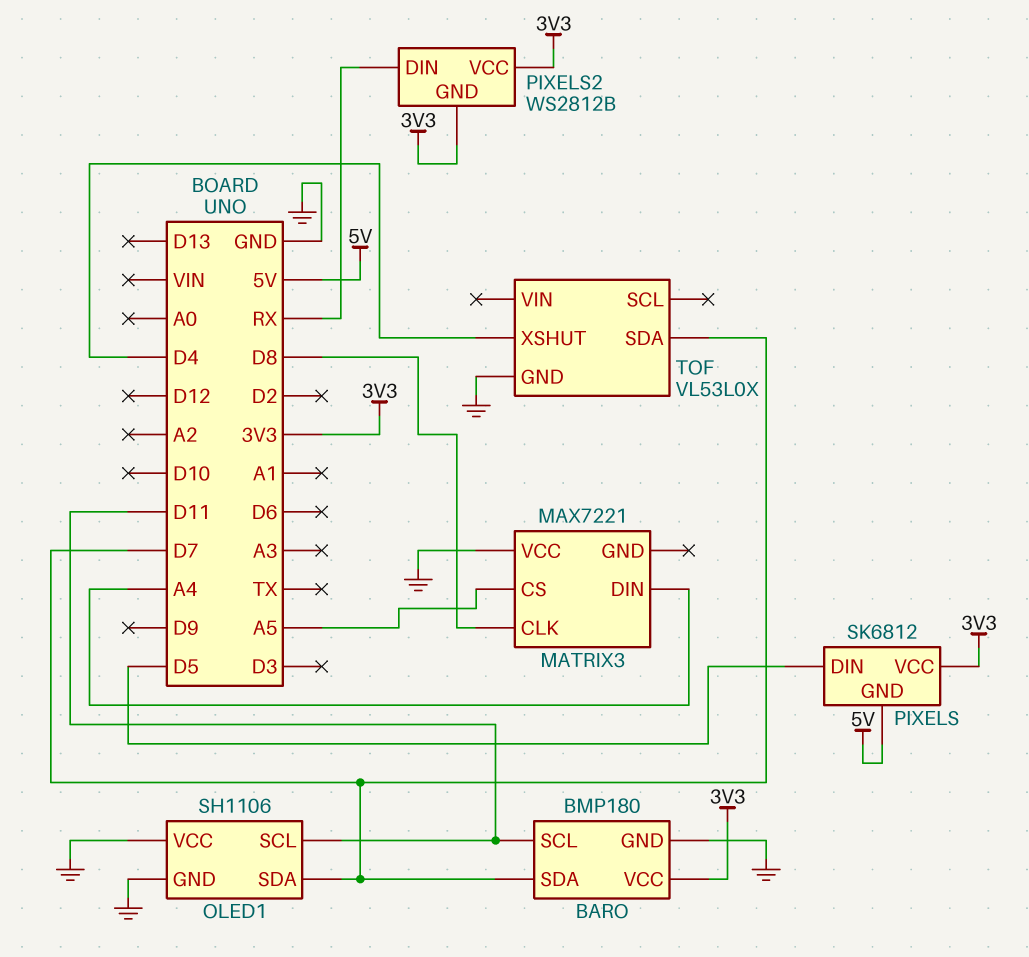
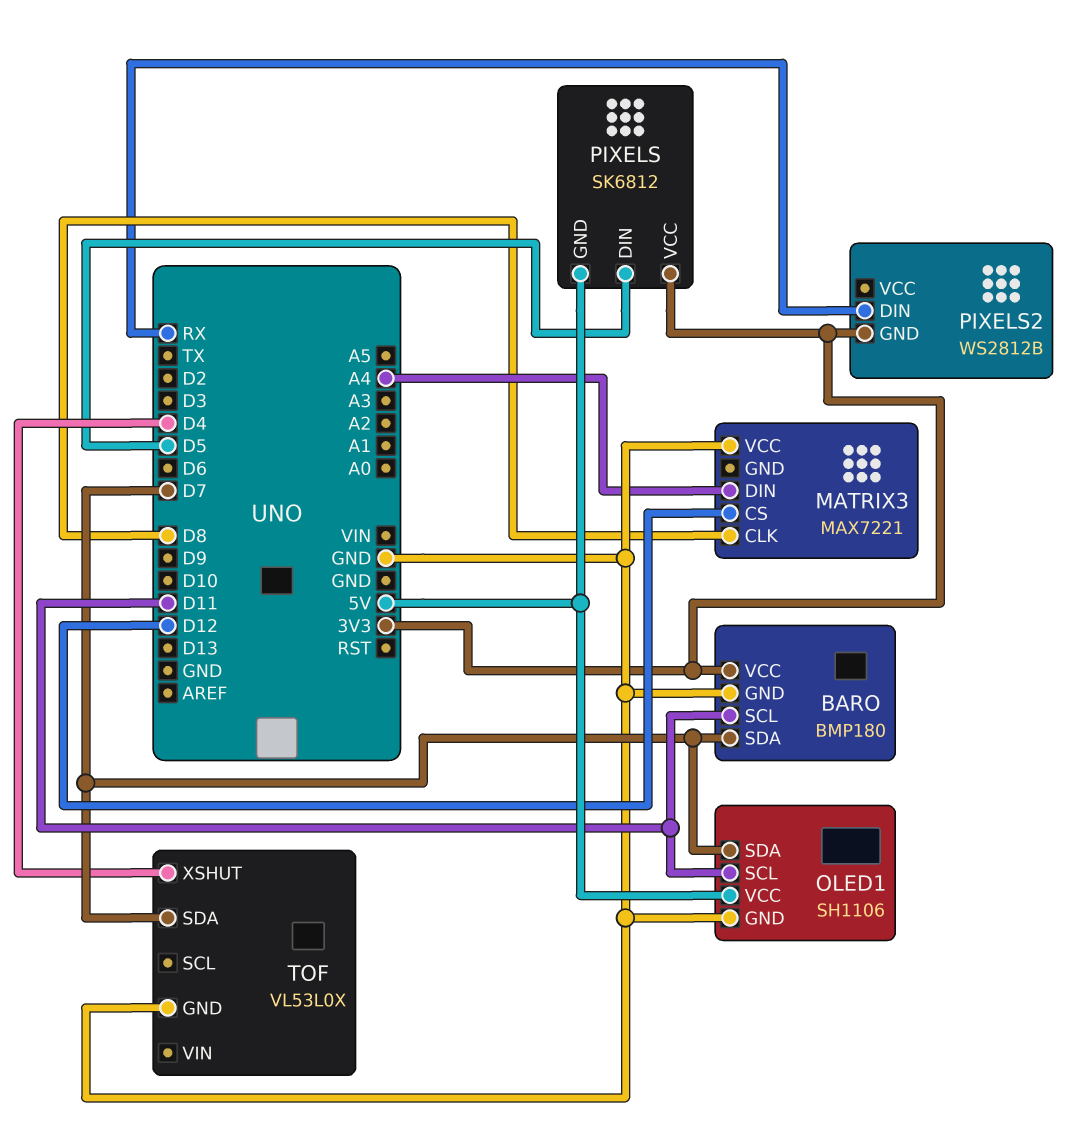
MATRIX3 pin CS: A5 -> D12
OLED1 pin VCC: GND -> 5V
PIXELS2 pin VCC: 3V3 -> none

